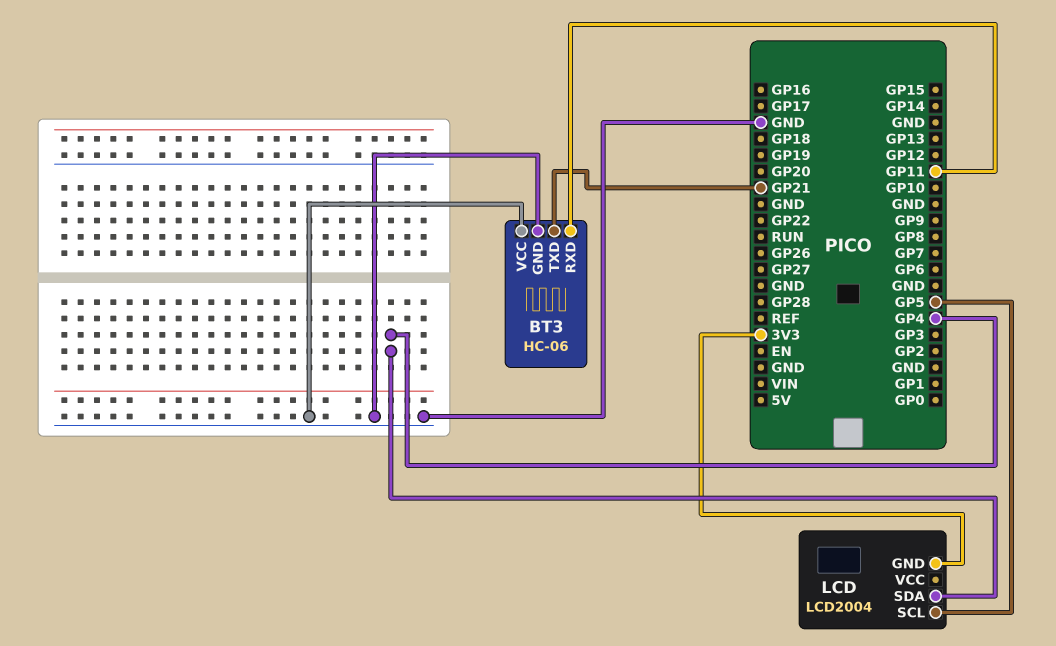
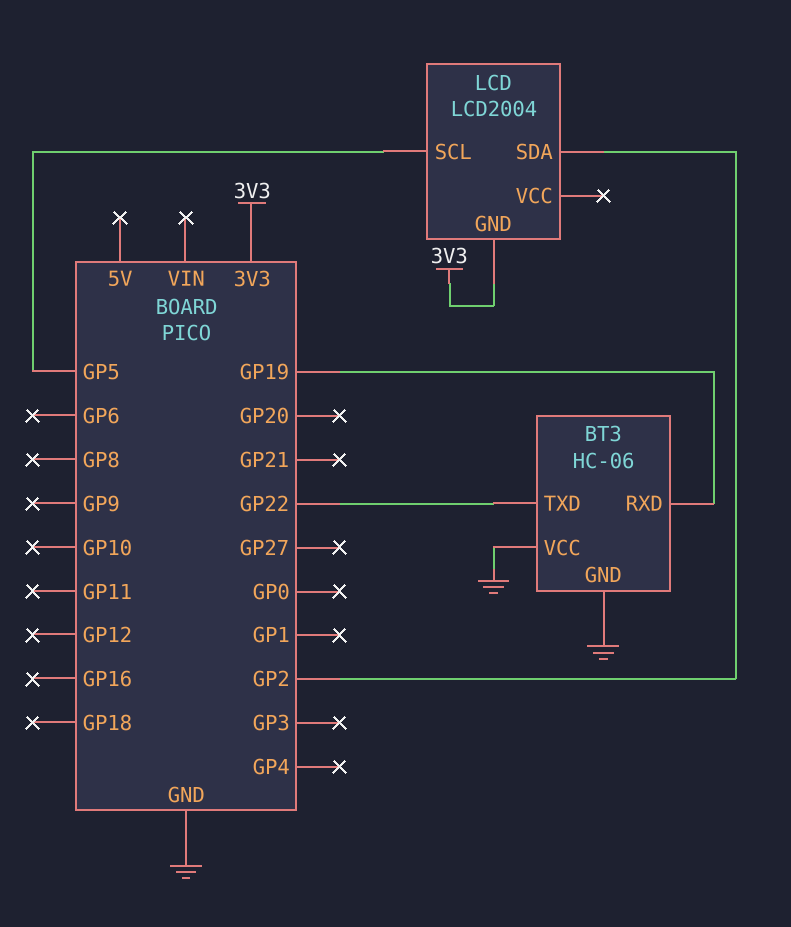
BT3 pin RXD: GP11 -> GP19
BT3 pin TXD: GP21 -> GP22
LCD pin SDA: GP4 -> GP2

